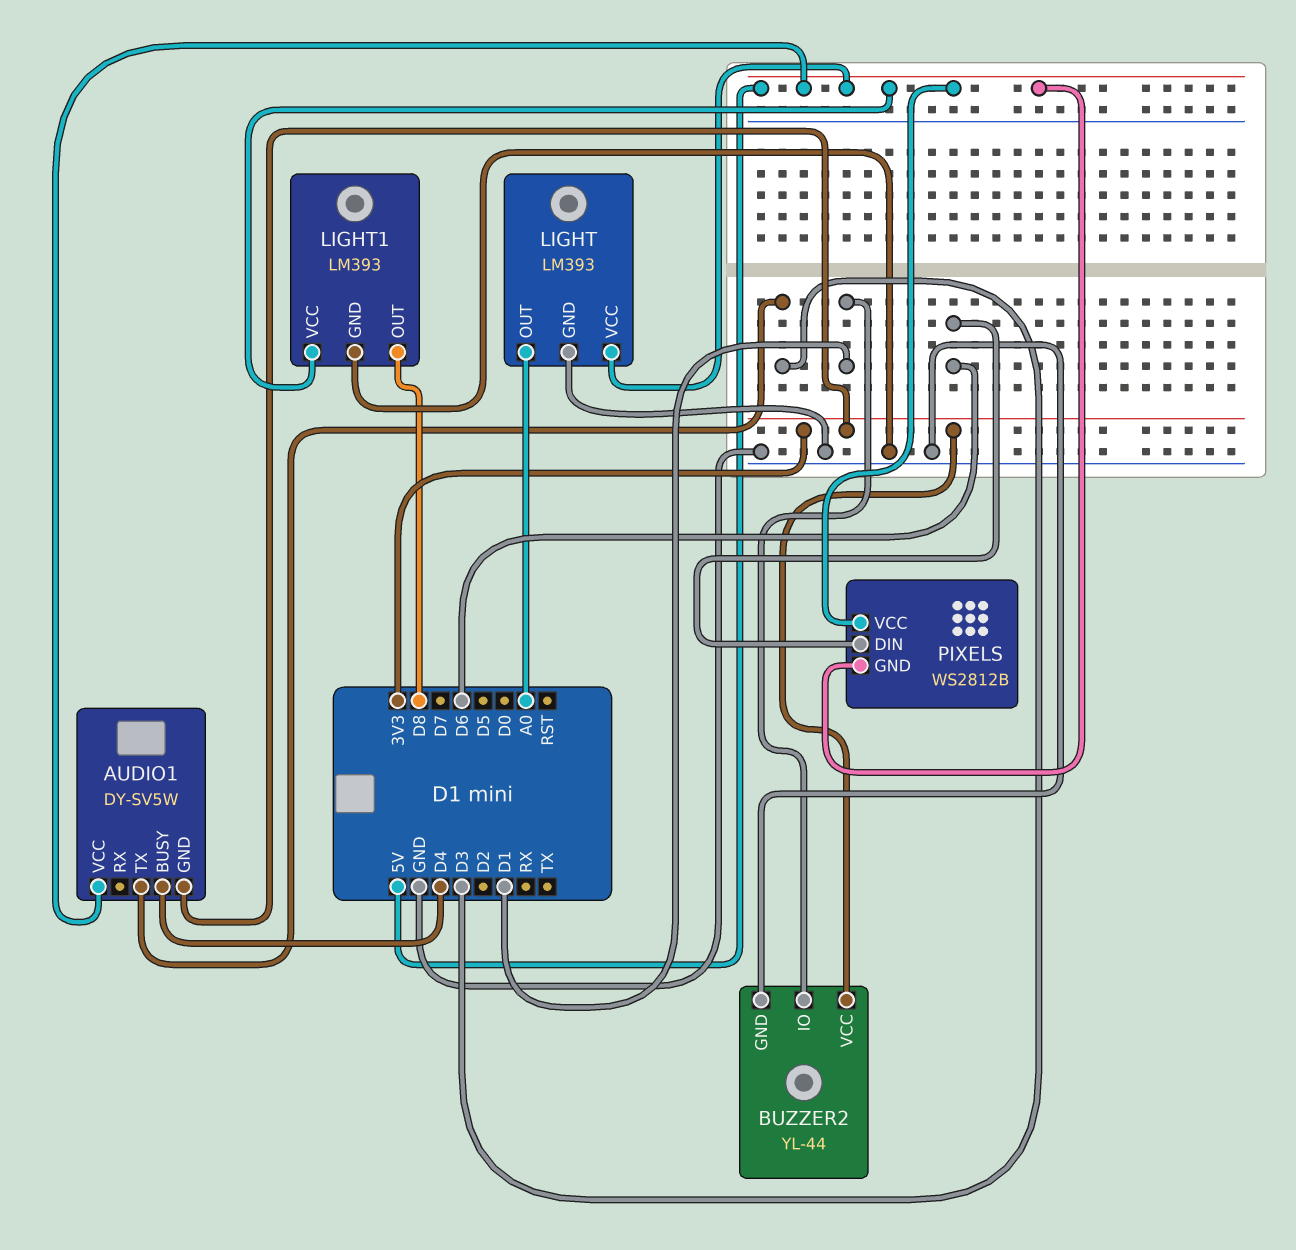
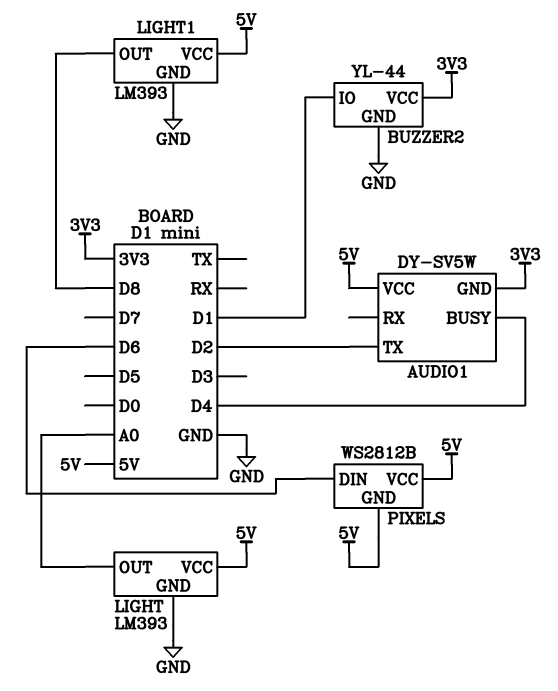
AUDIO1 pin TX: D3 -> D2

